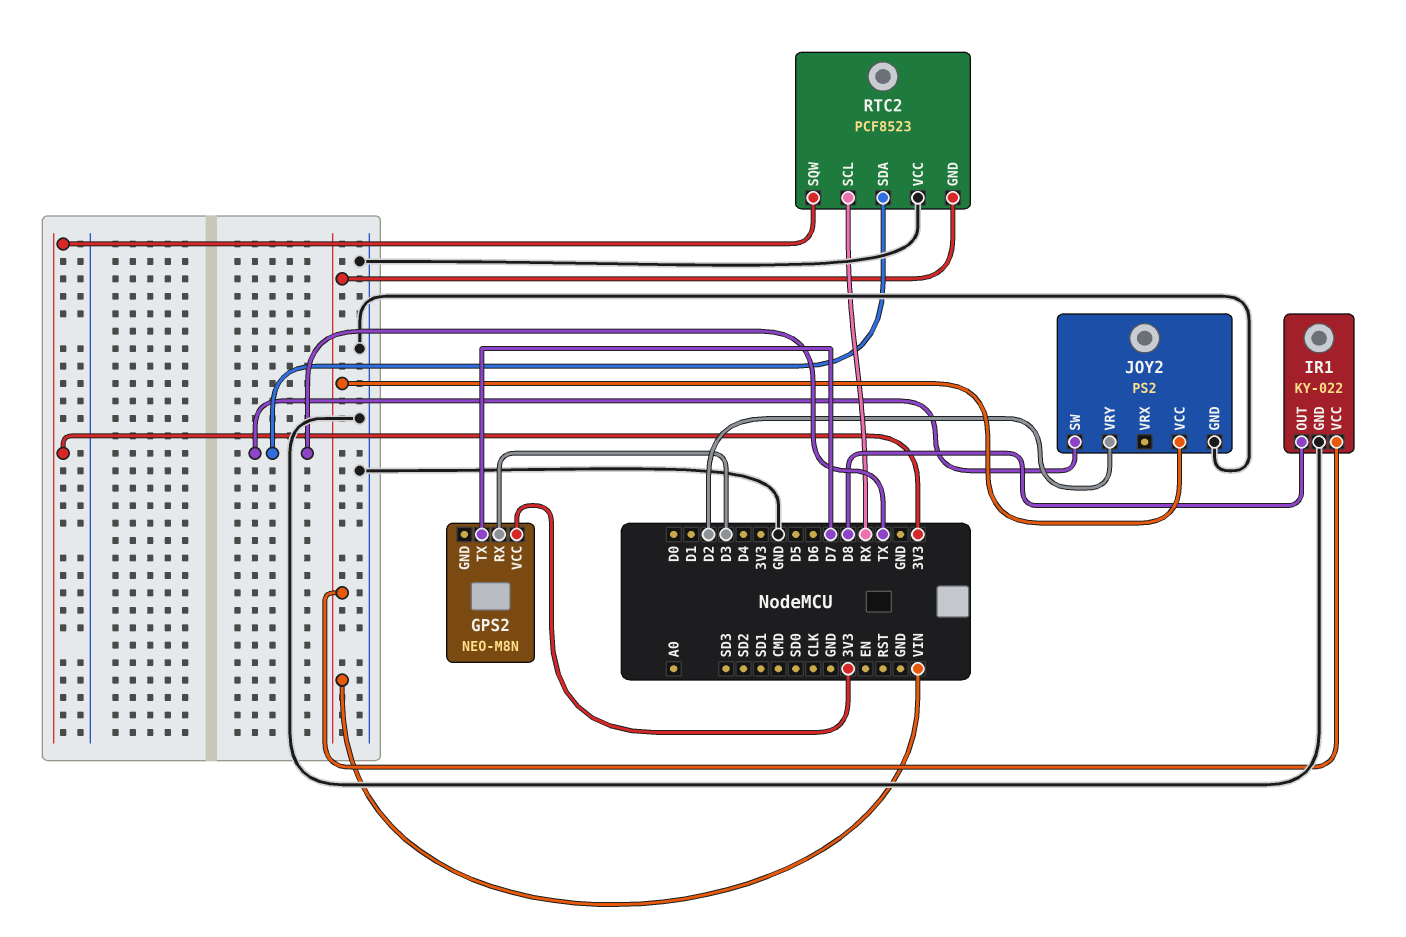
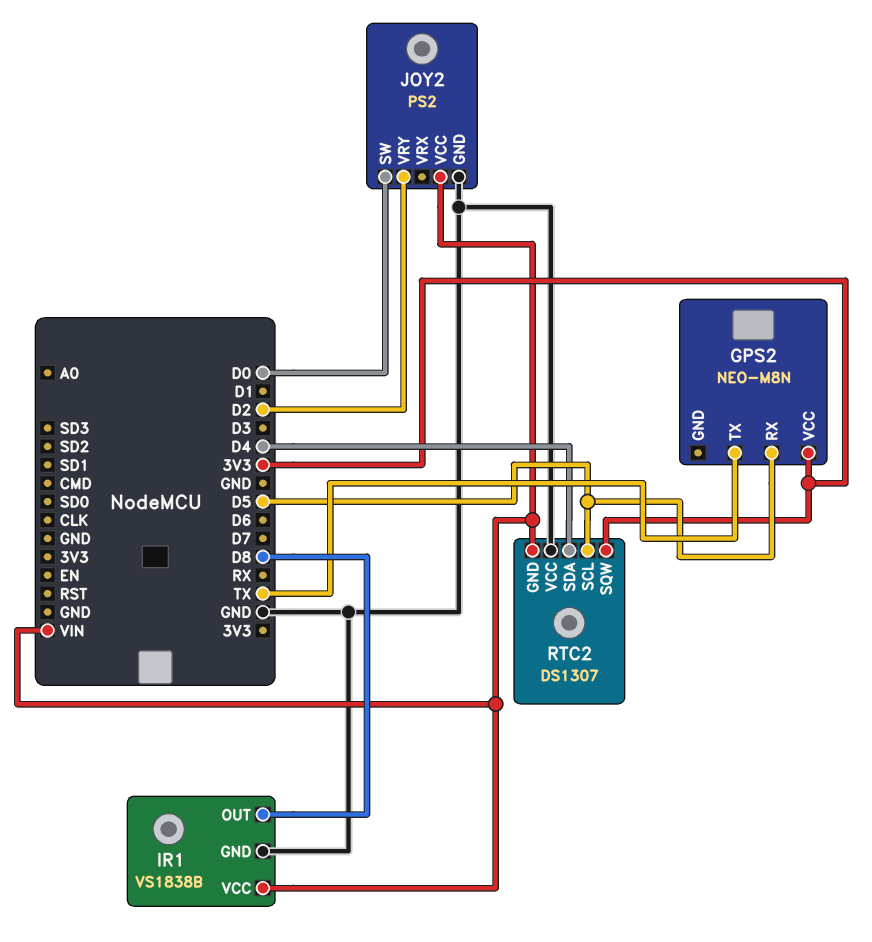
GPS2 pin RX: D3 -> D5
GPS2 pin TX: D7 -> TX
IR1: KY-022 -> VS1838B
JOY2 pin SW: TX -> D0
RTC2: PCF8523 -> DS1307
RTC2 pin SCL: RX -> D5
RTC2 pin SDA: TX -> D4

